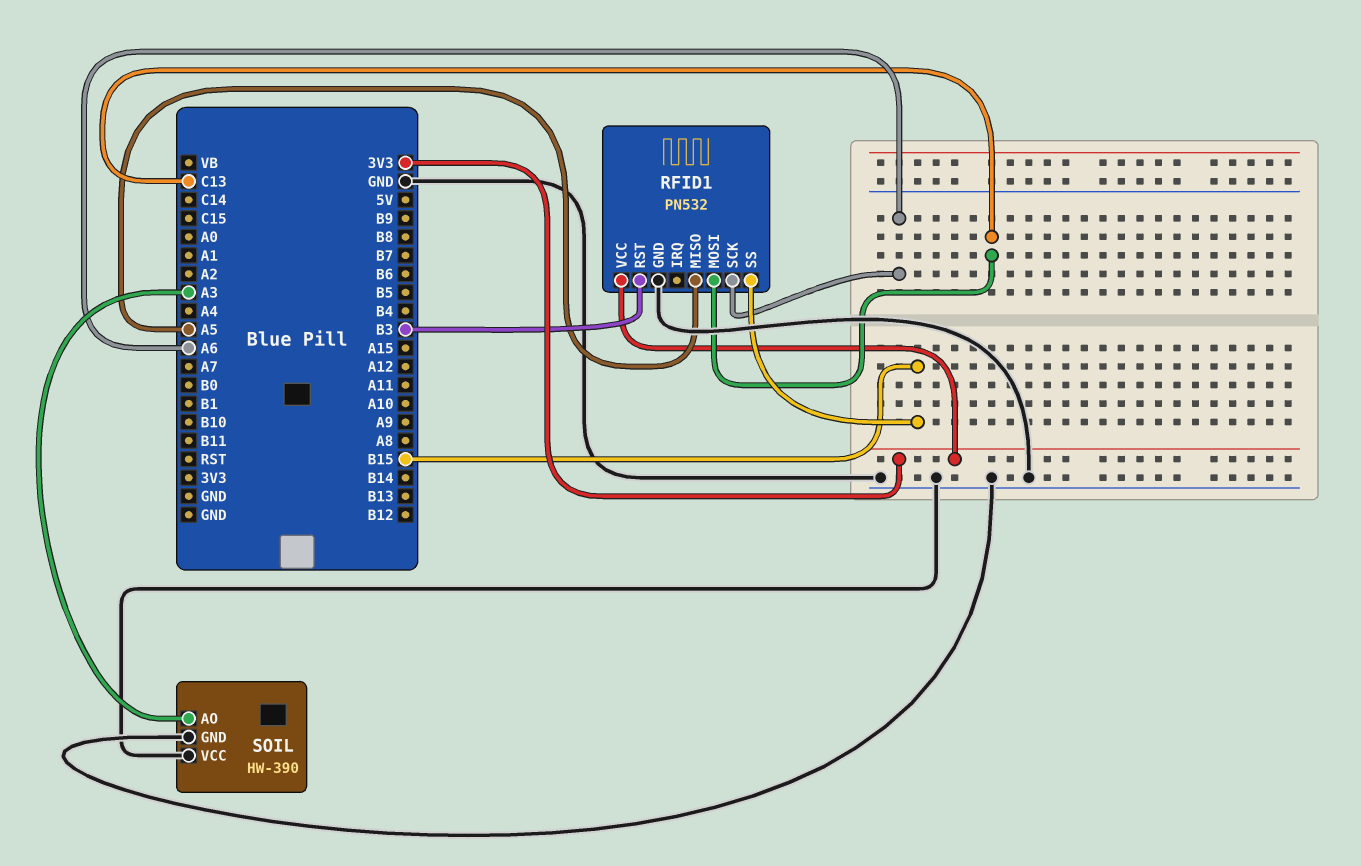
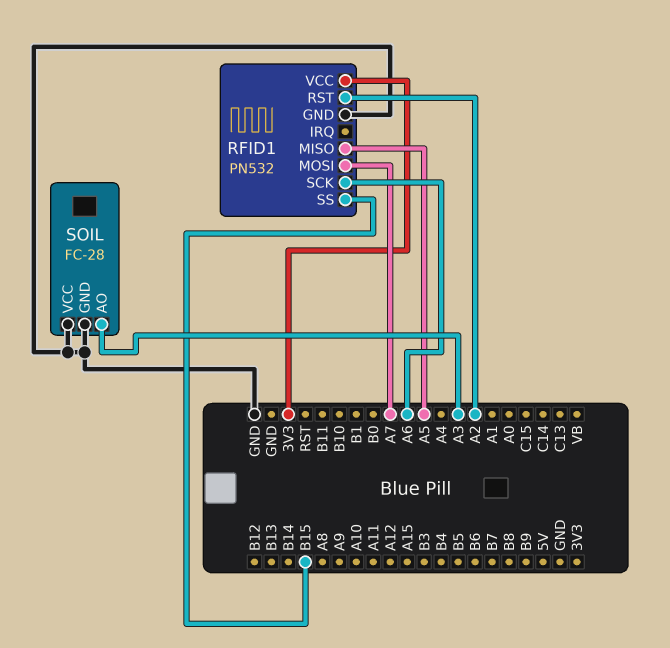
RFID1 pin MOSI: C13 -> A7
RFID1 pin RST: B3 -> A2
SOIL: HW-390 -> FC-28

